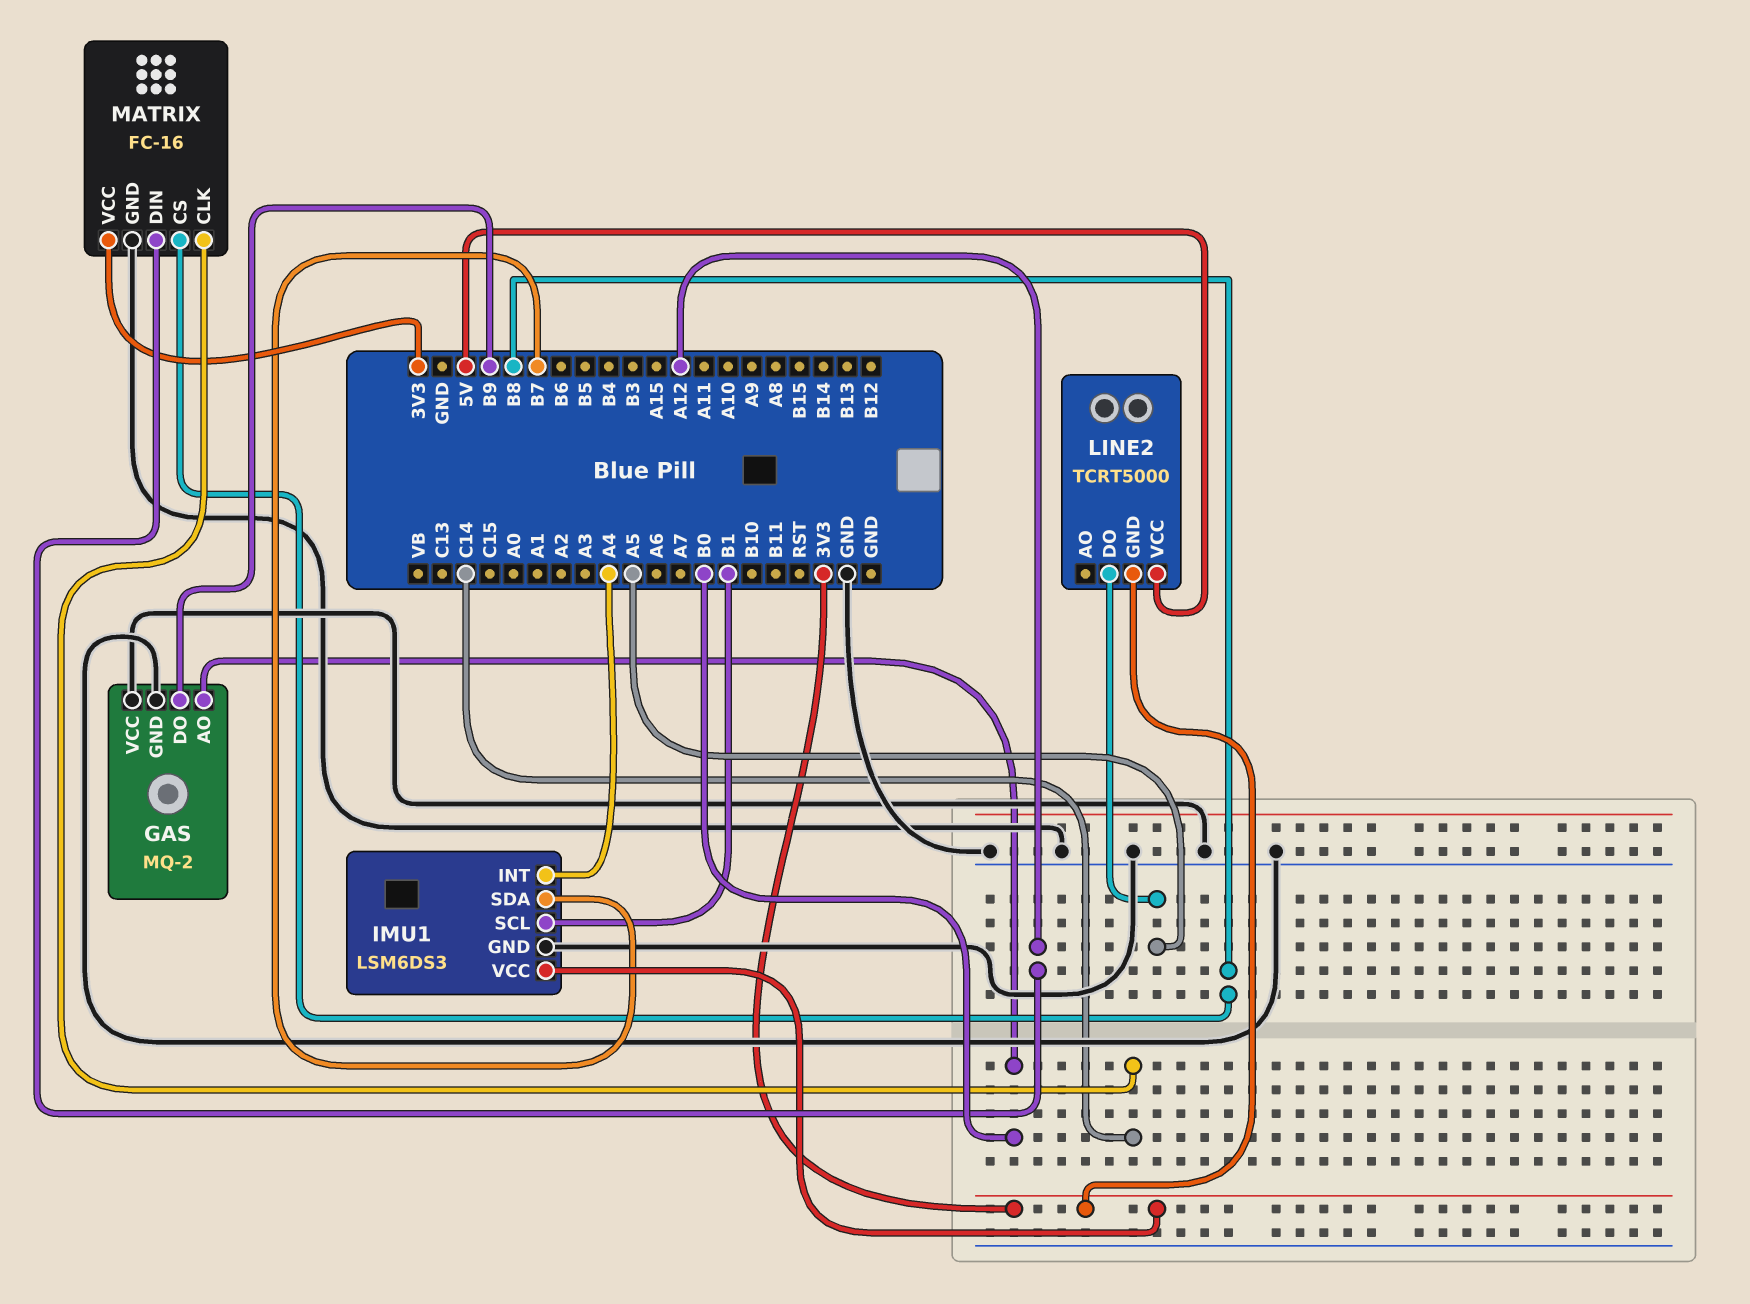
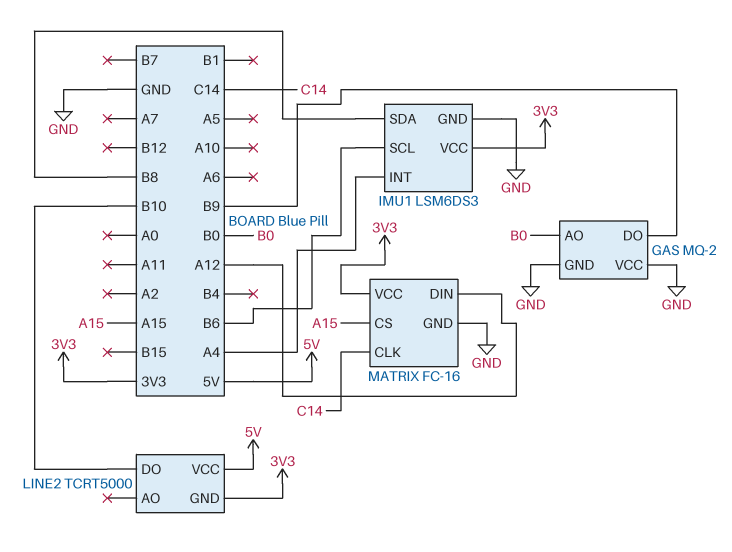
IMU1 pin SCL: B1 -> B6
IMU1 pin SDA: B7 -> B8
LINE2 pin DO: A5 -> B10
MATRIX pin CS: B8 -> A15

